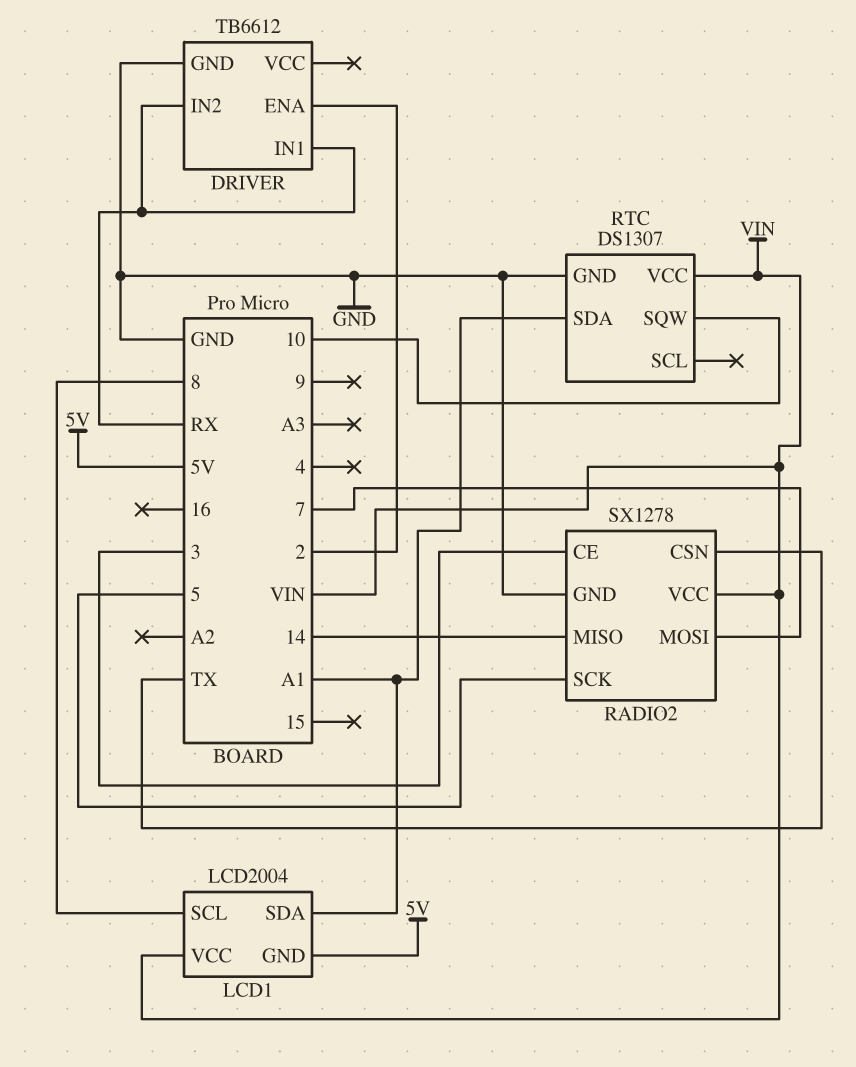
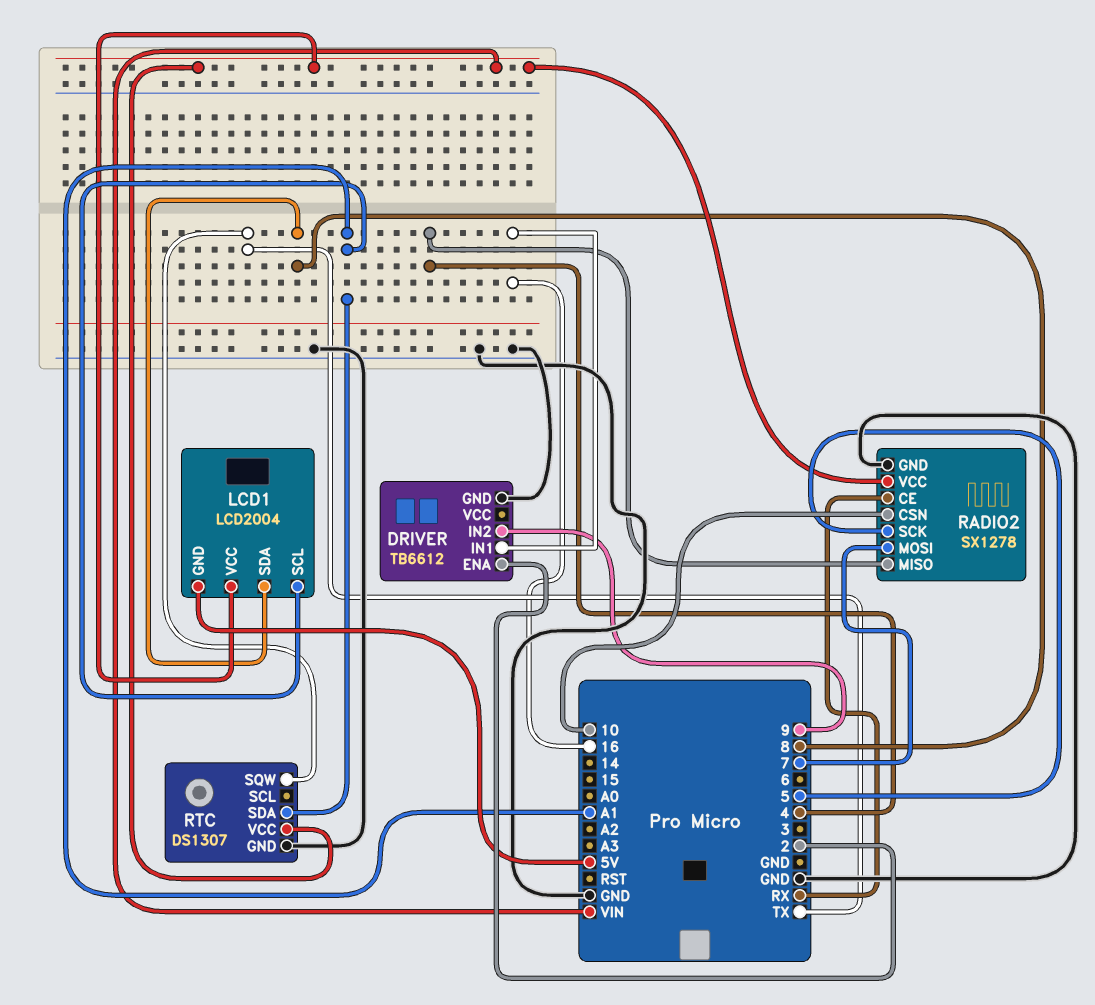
DRIVER pin IN1: RX -> 16
DRIVER pin IN2: RX -> 9
LCD1 pin SCL: 8 -> A1
LCD1 pin SDA: A1 -> 8
RADIO2 pin CE: 3 -> RX
RADIO2 pin CSN: TX -> 10
RADIO2 pin MISO: 14 -> 4
RTC pin SQW: 10 -> TX

